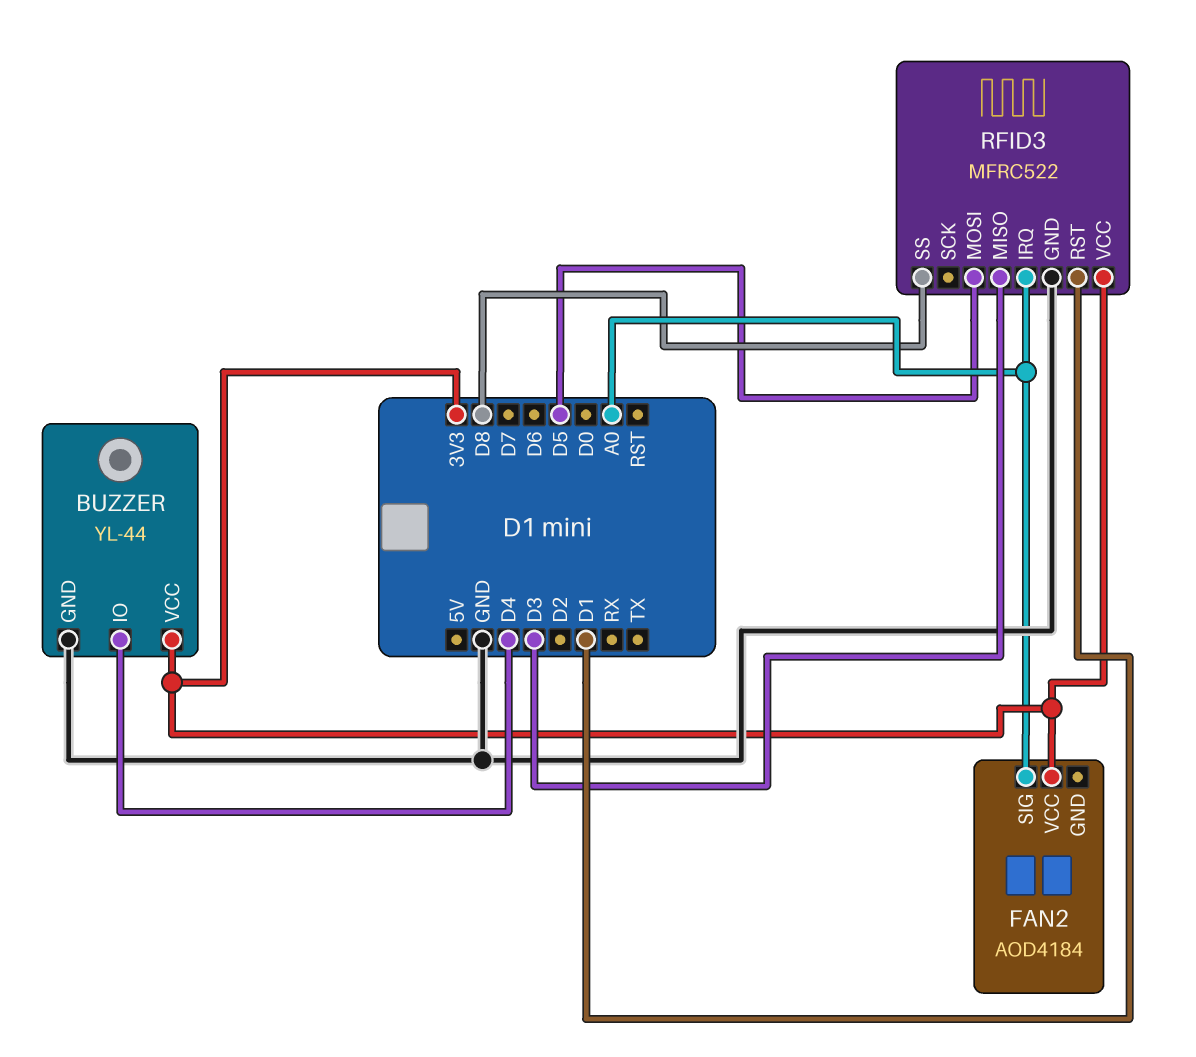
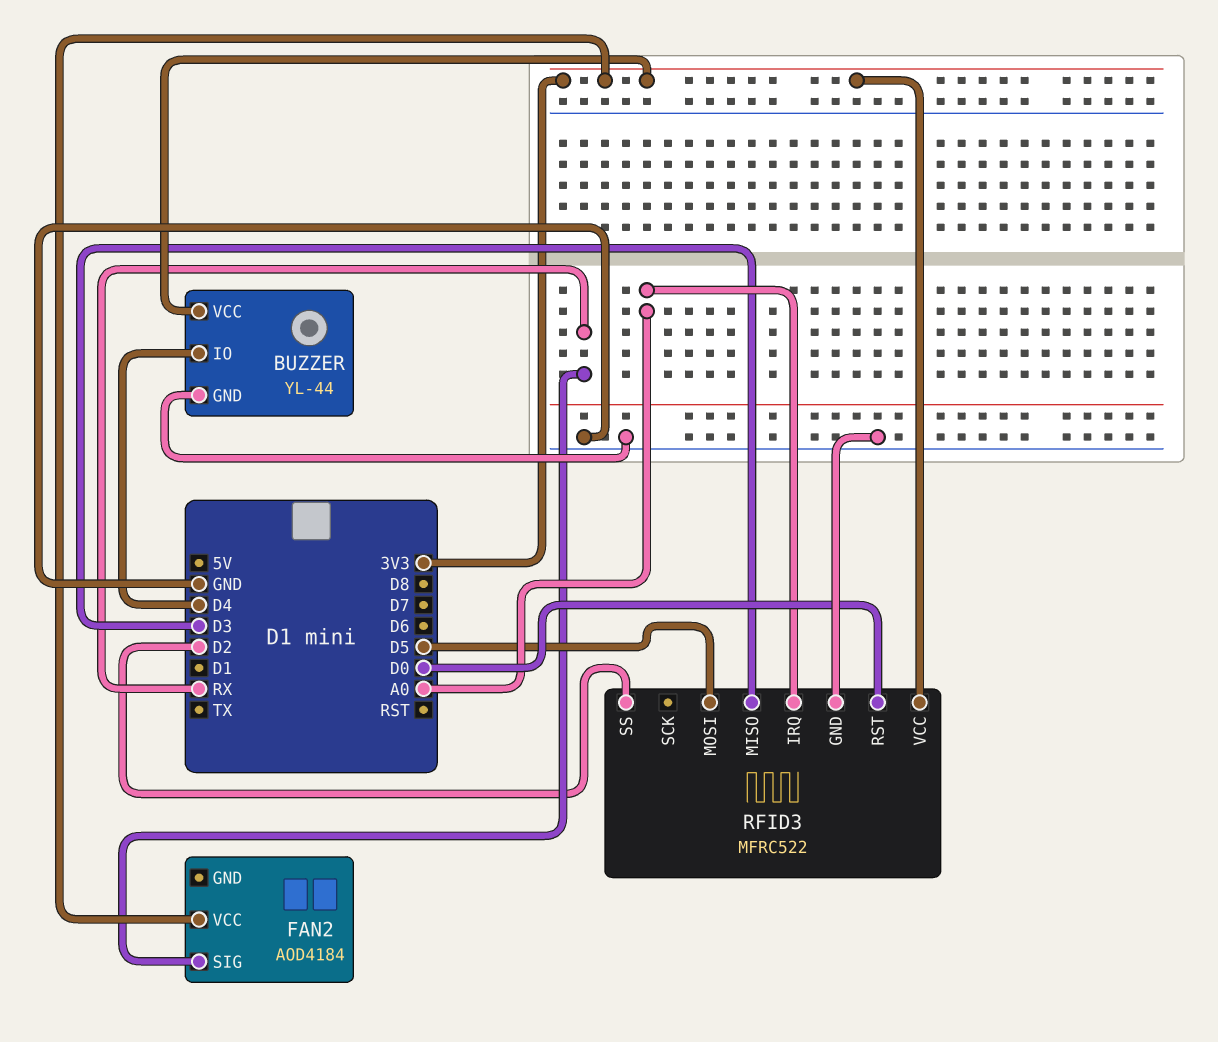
FAN2 pin SIG: A0 -> RX
RFID3 pin RST: D1 -> D0
RFID3 pin SS: D8 -> D2

